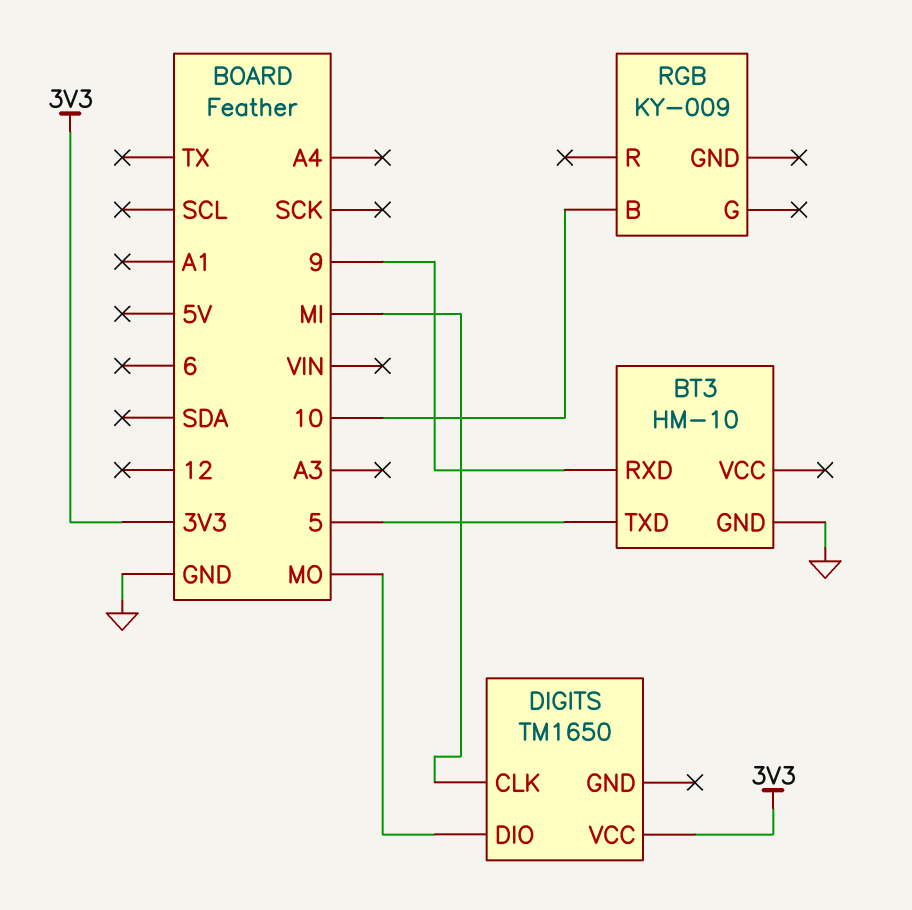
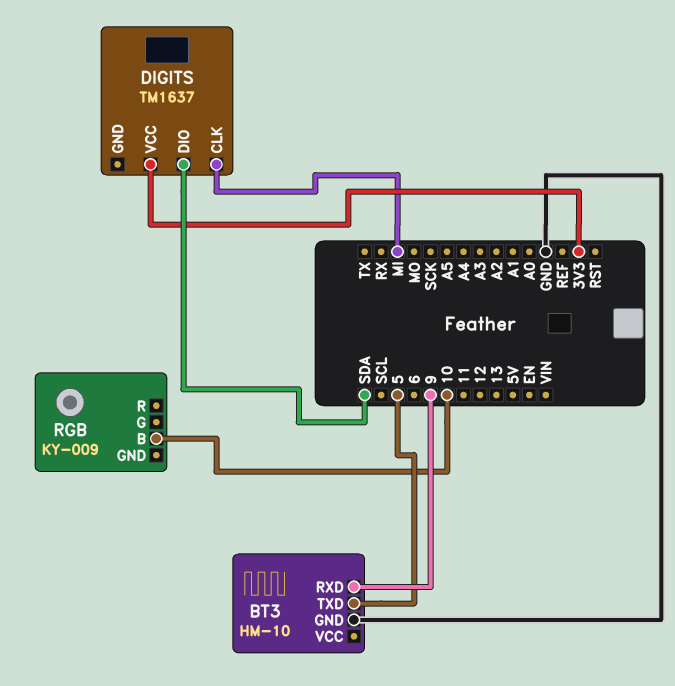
DIGITS: TM1650 -> TM1637
DIGITS pin DIO: MO -> SDA

